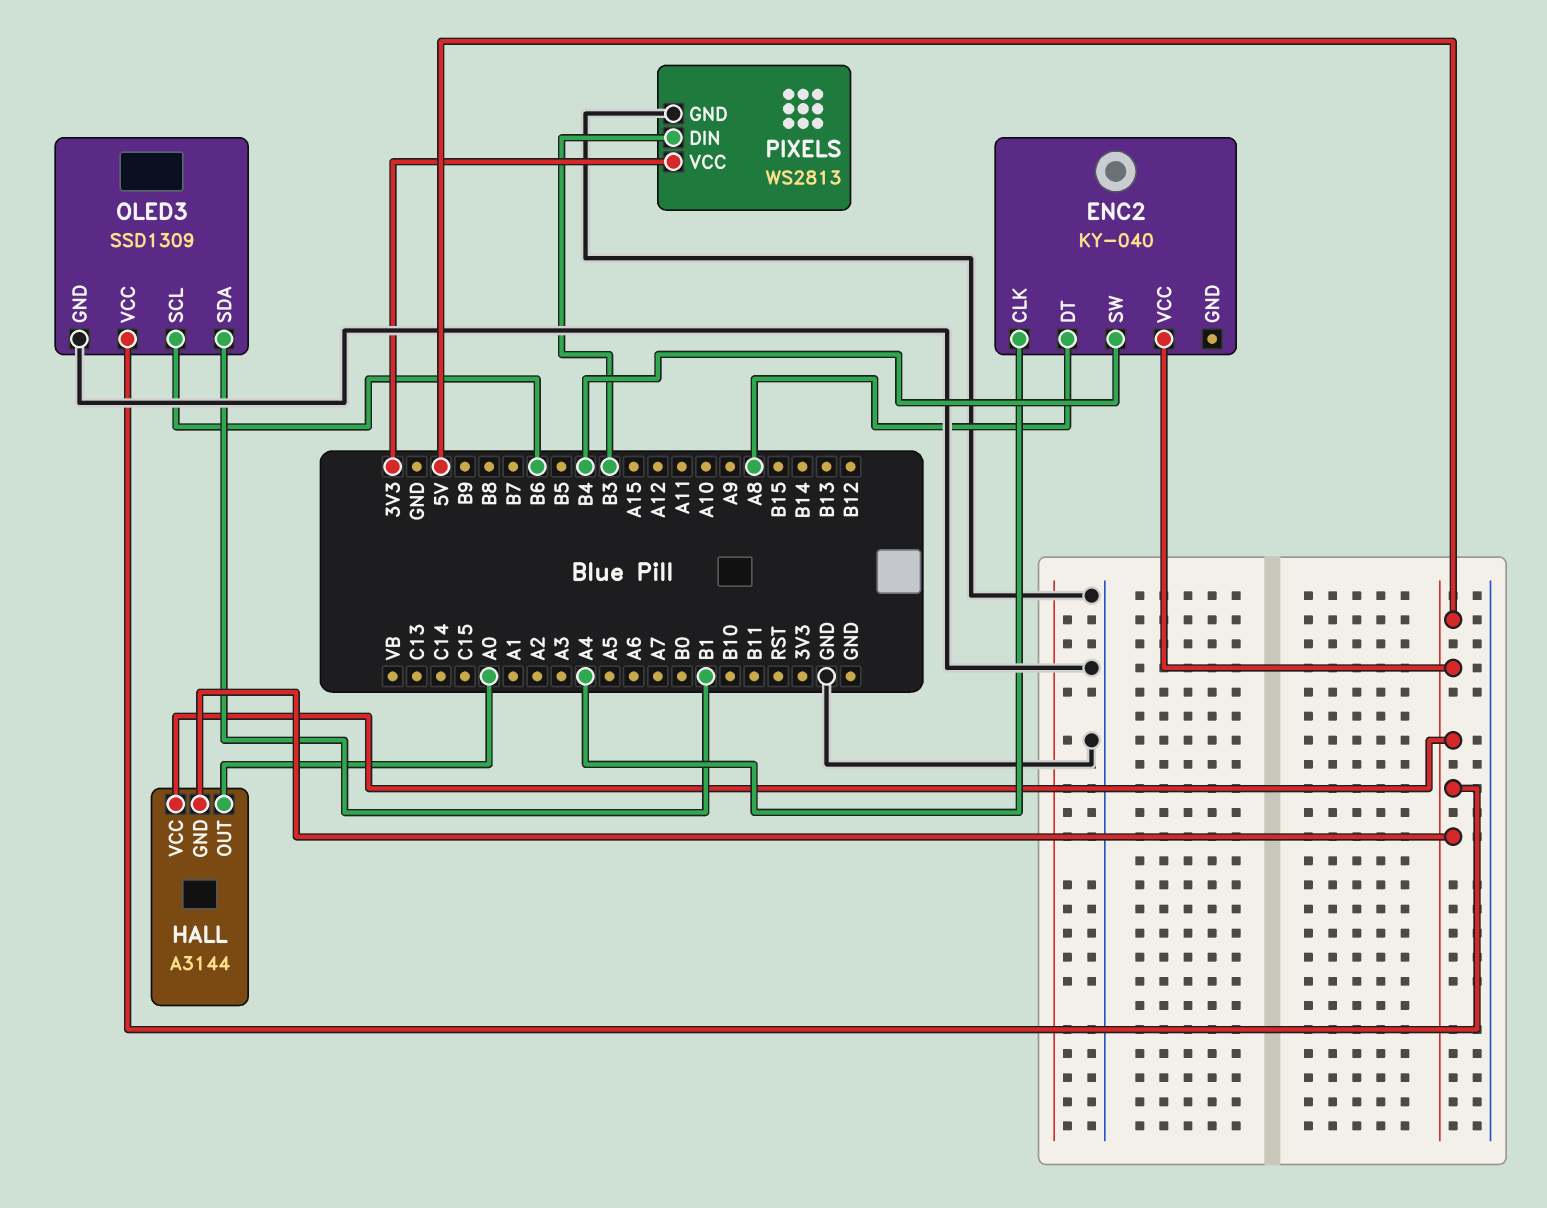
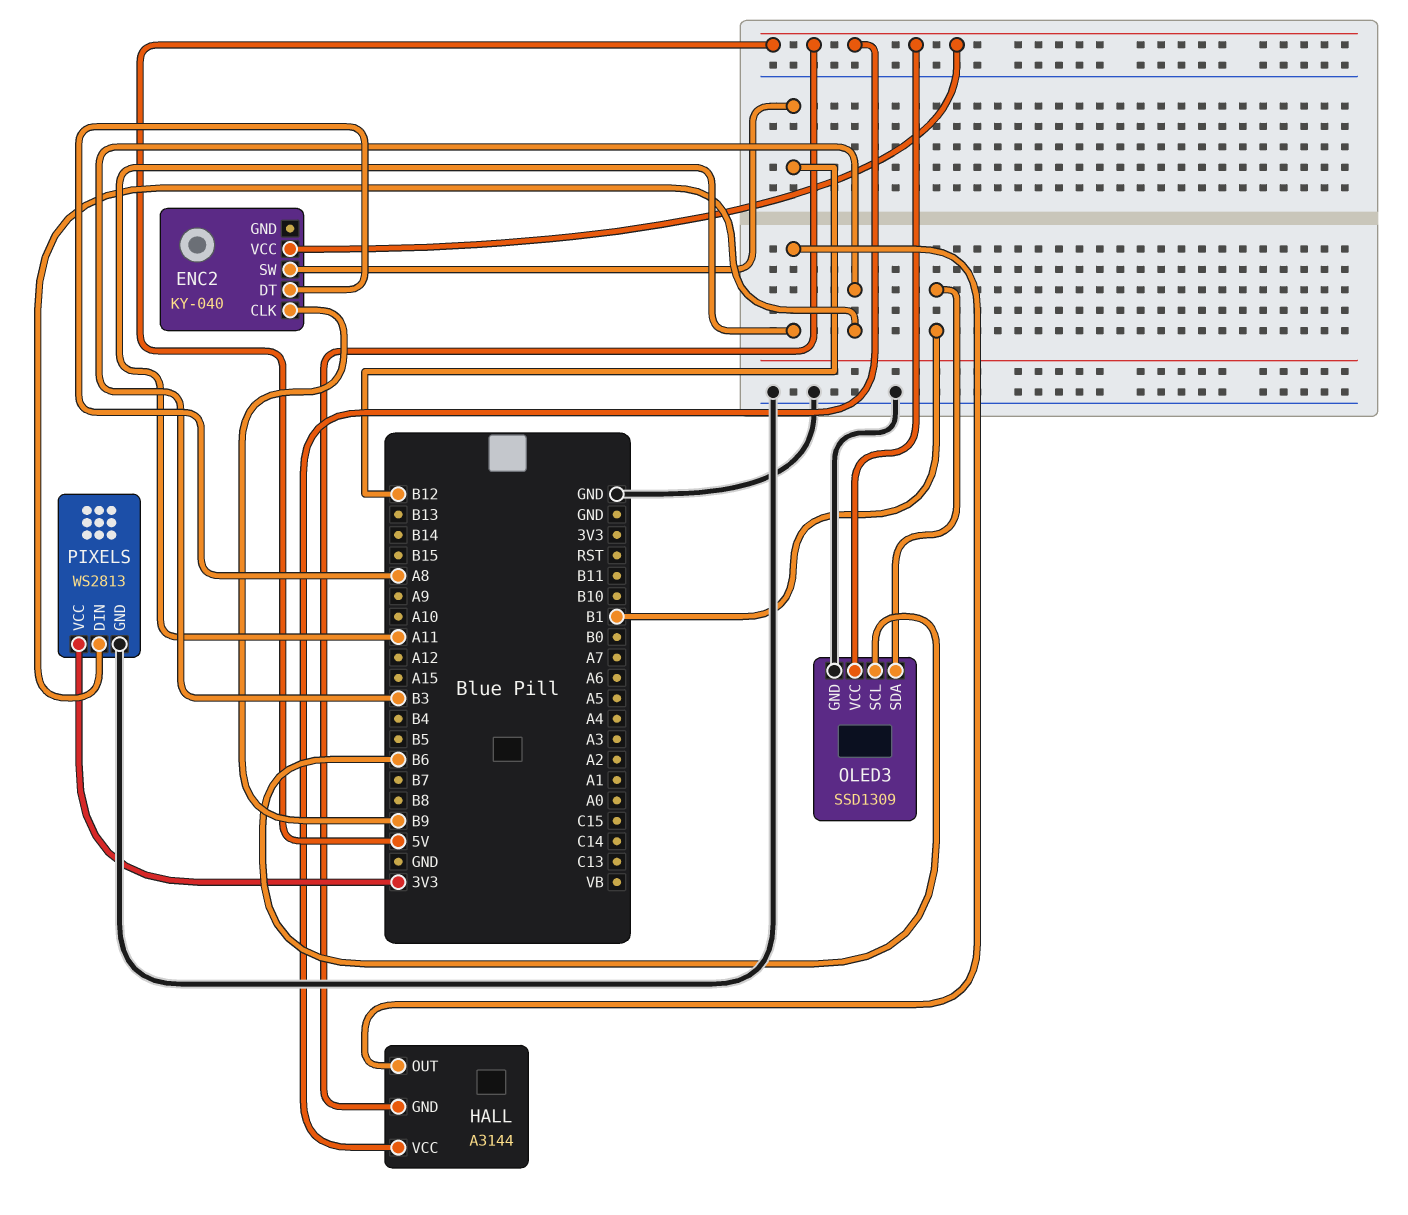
ENC2 pin CLK: A4 -> B9
ENC2 pin SW: B4 -> B12
HALL pin OUT: A0 -> A11

